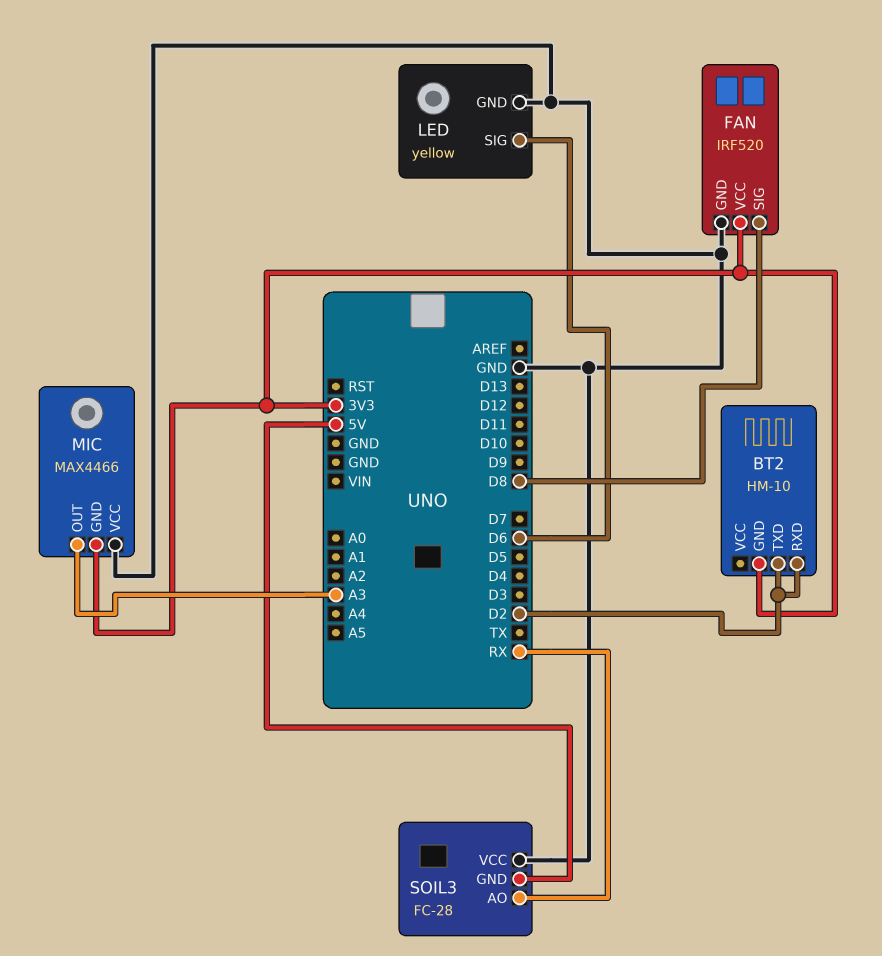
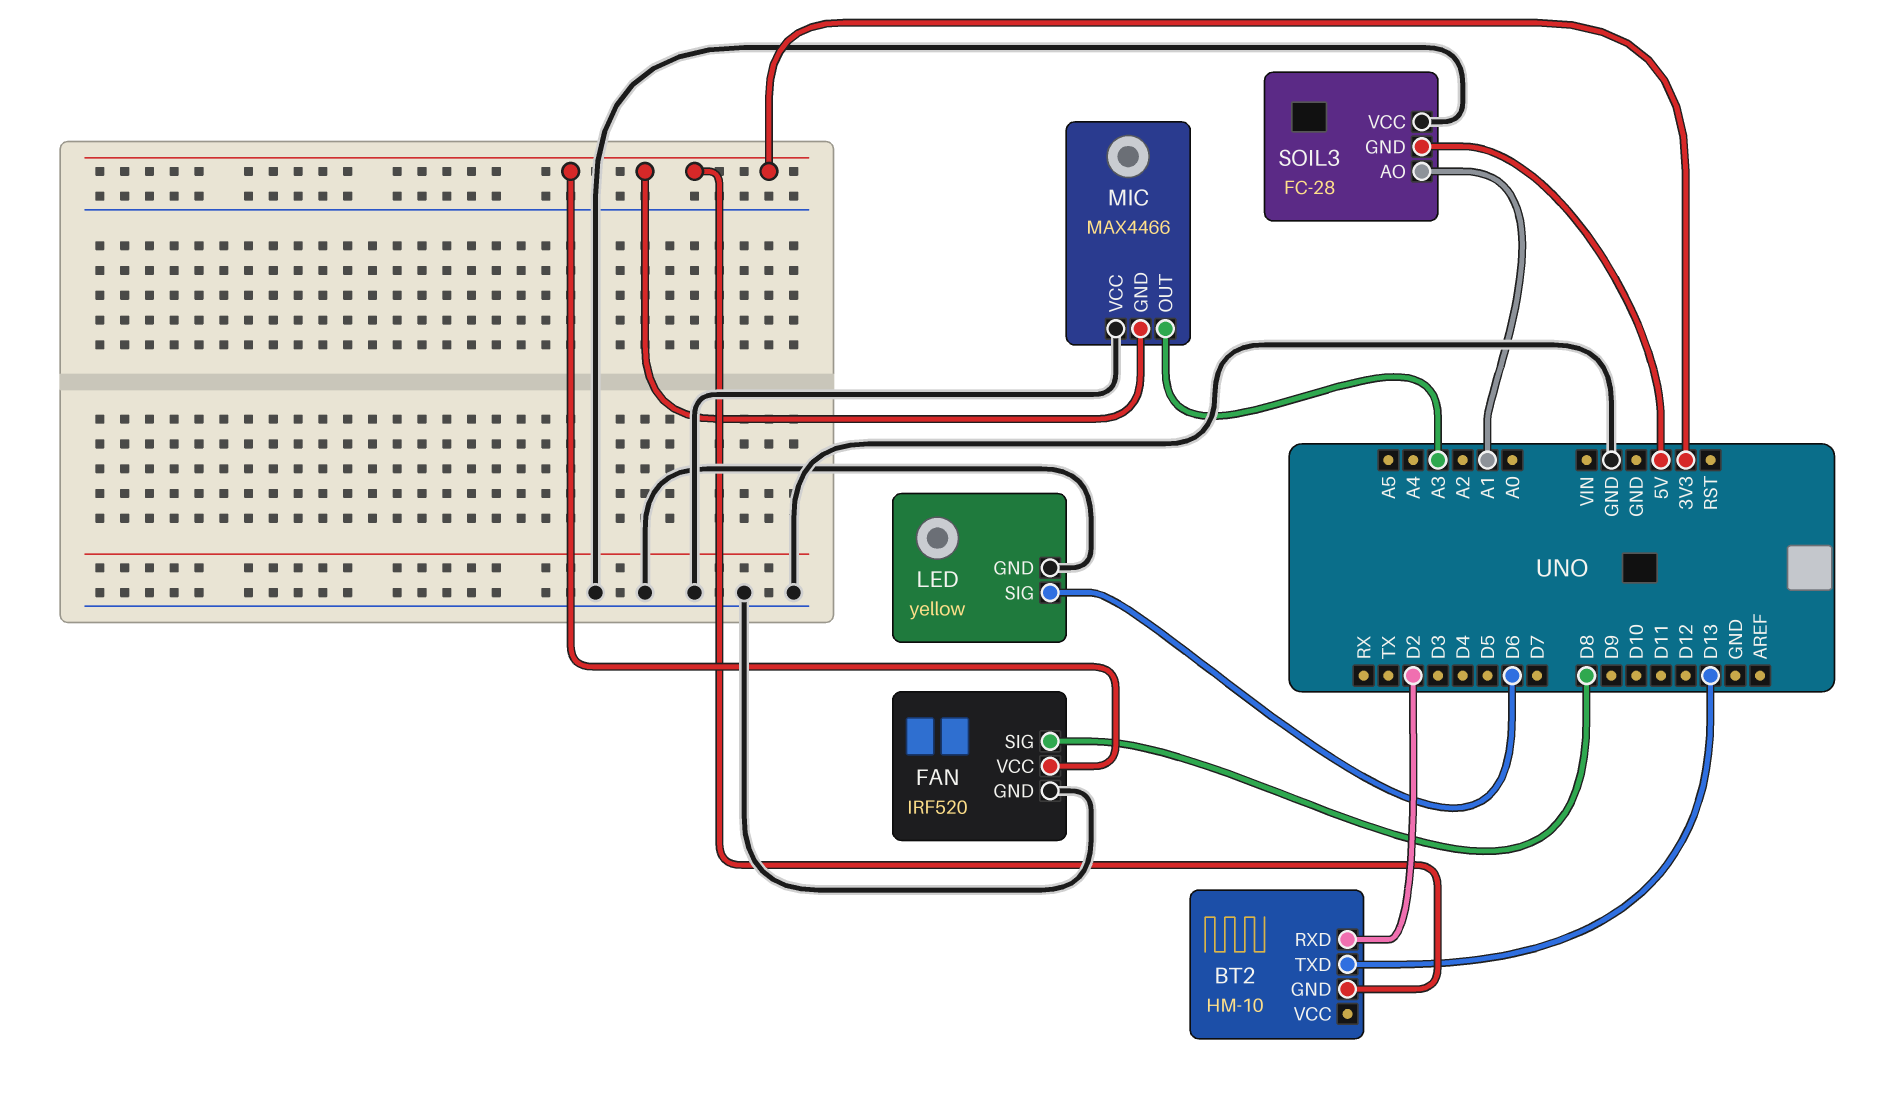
BT2 pin TXD: D2 -> D13
SOIL3 pin AO: RX -> A1

